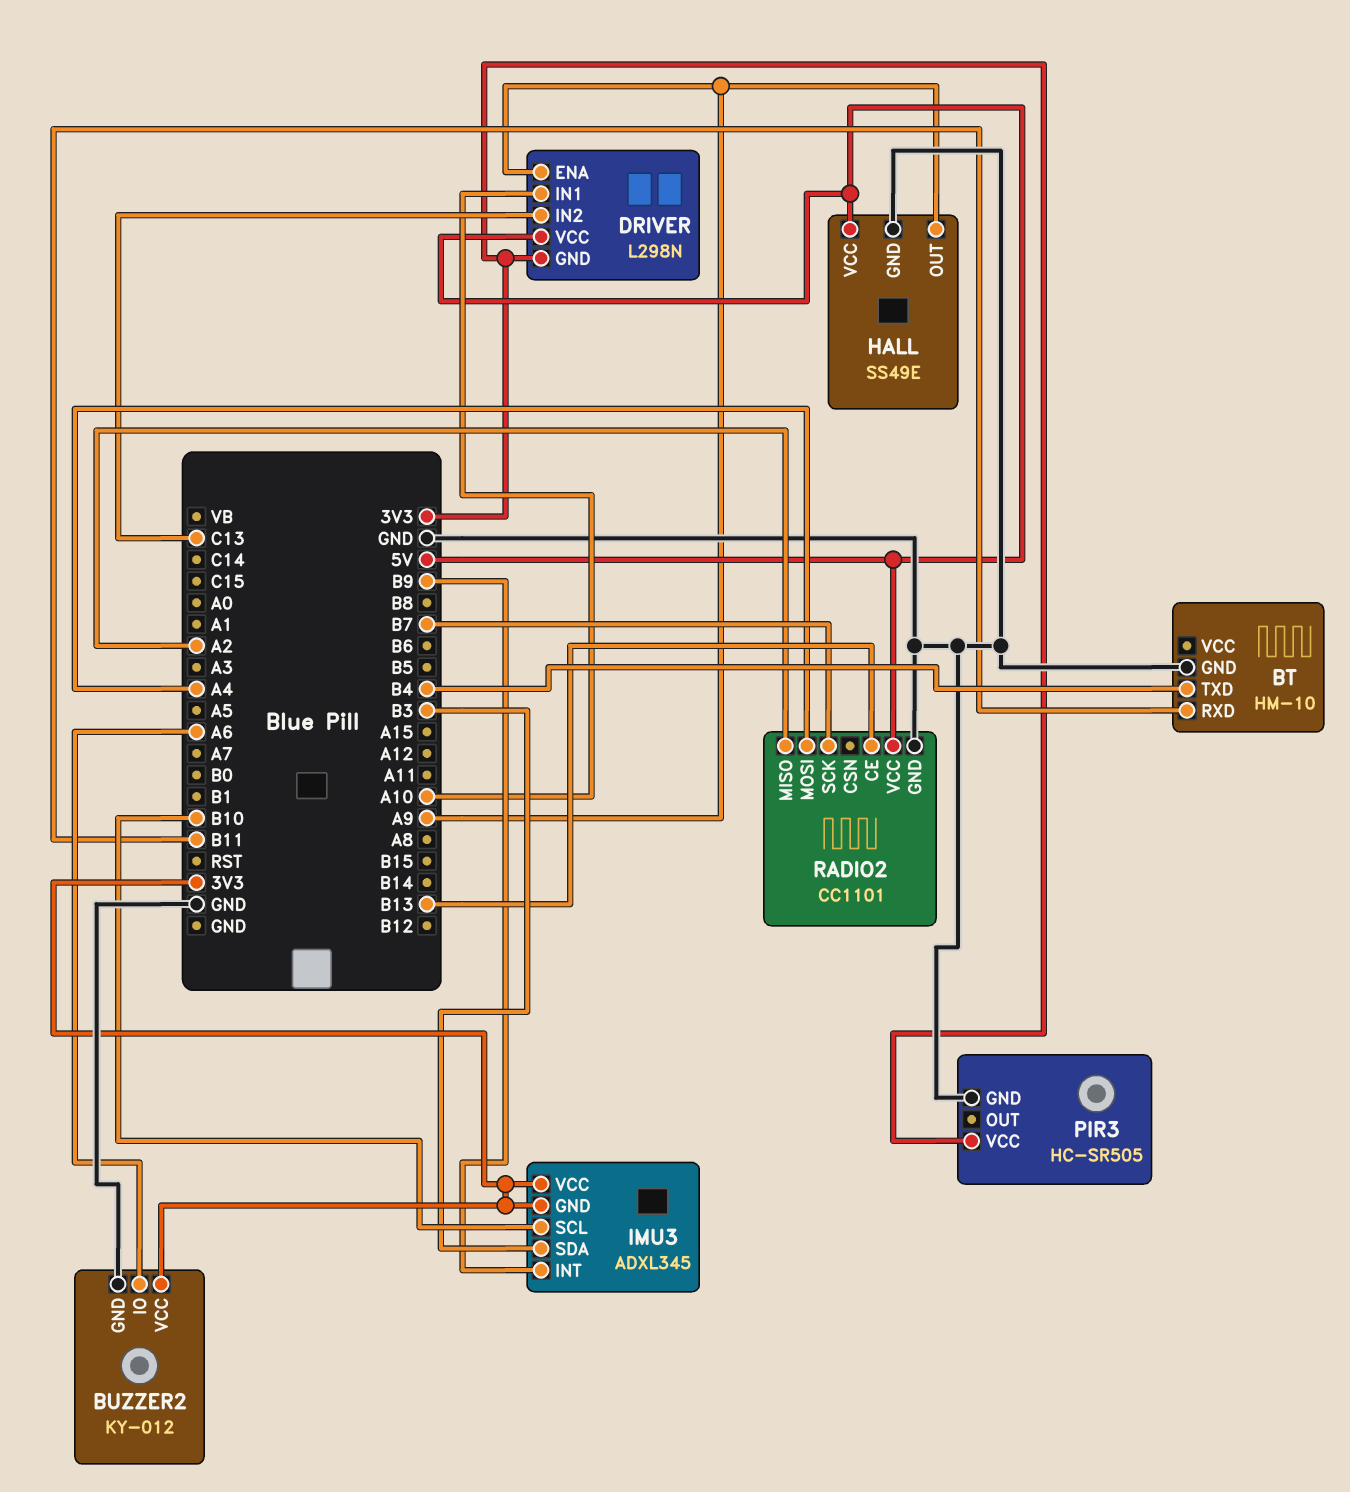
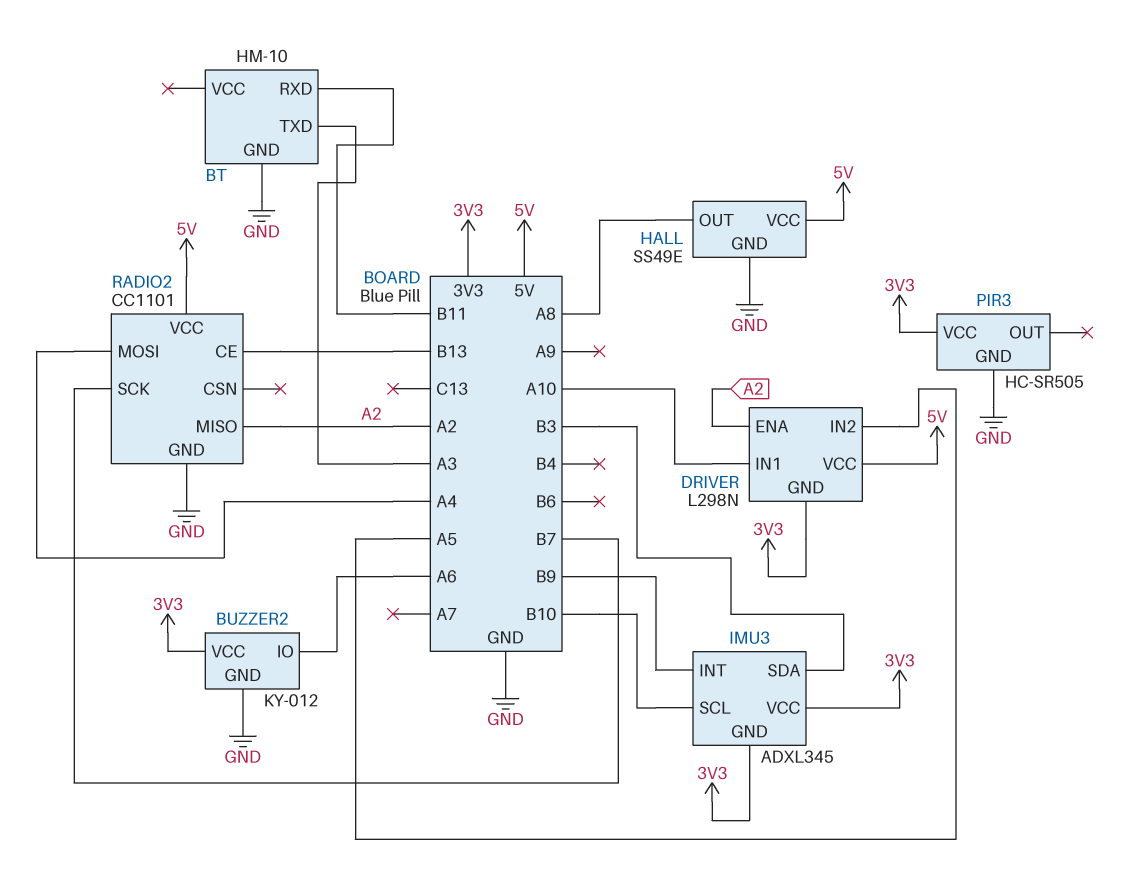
BT pin TXD: B4 -> A3
DRIVER pin ENA: A9 -> A2
DRIVER pin IN2: C13 -> A5
HALL pin OUT: A9 -> A8

